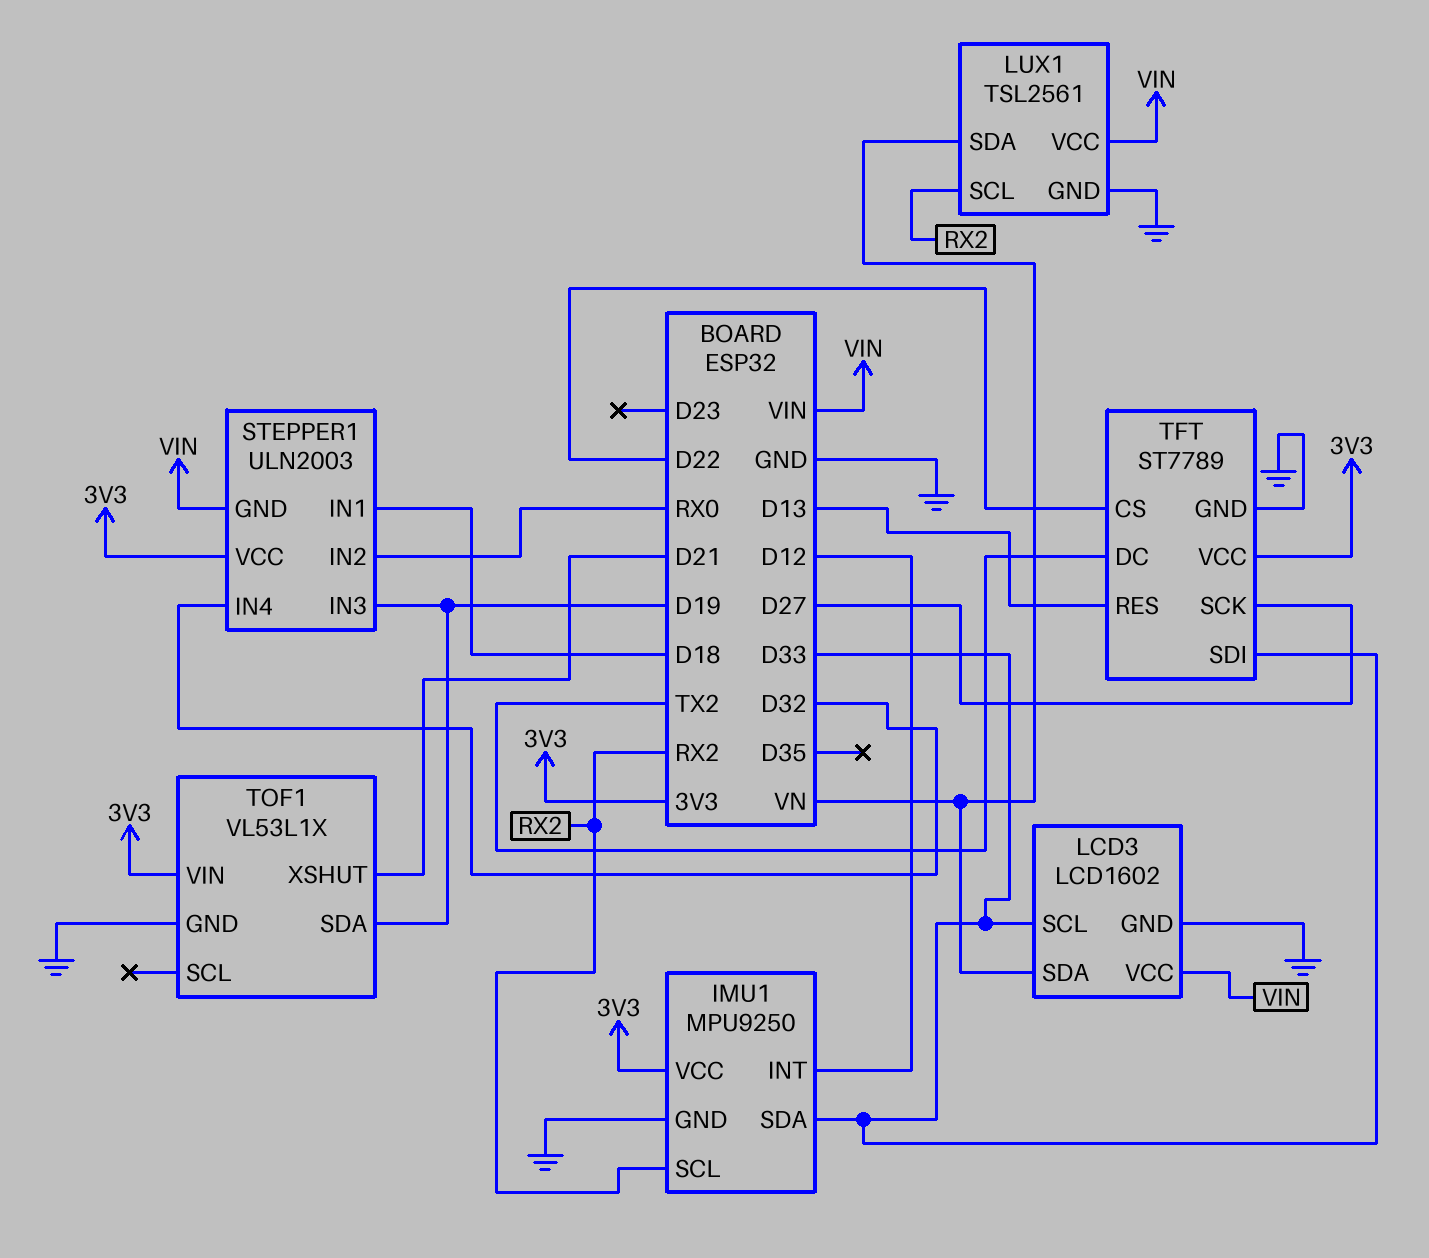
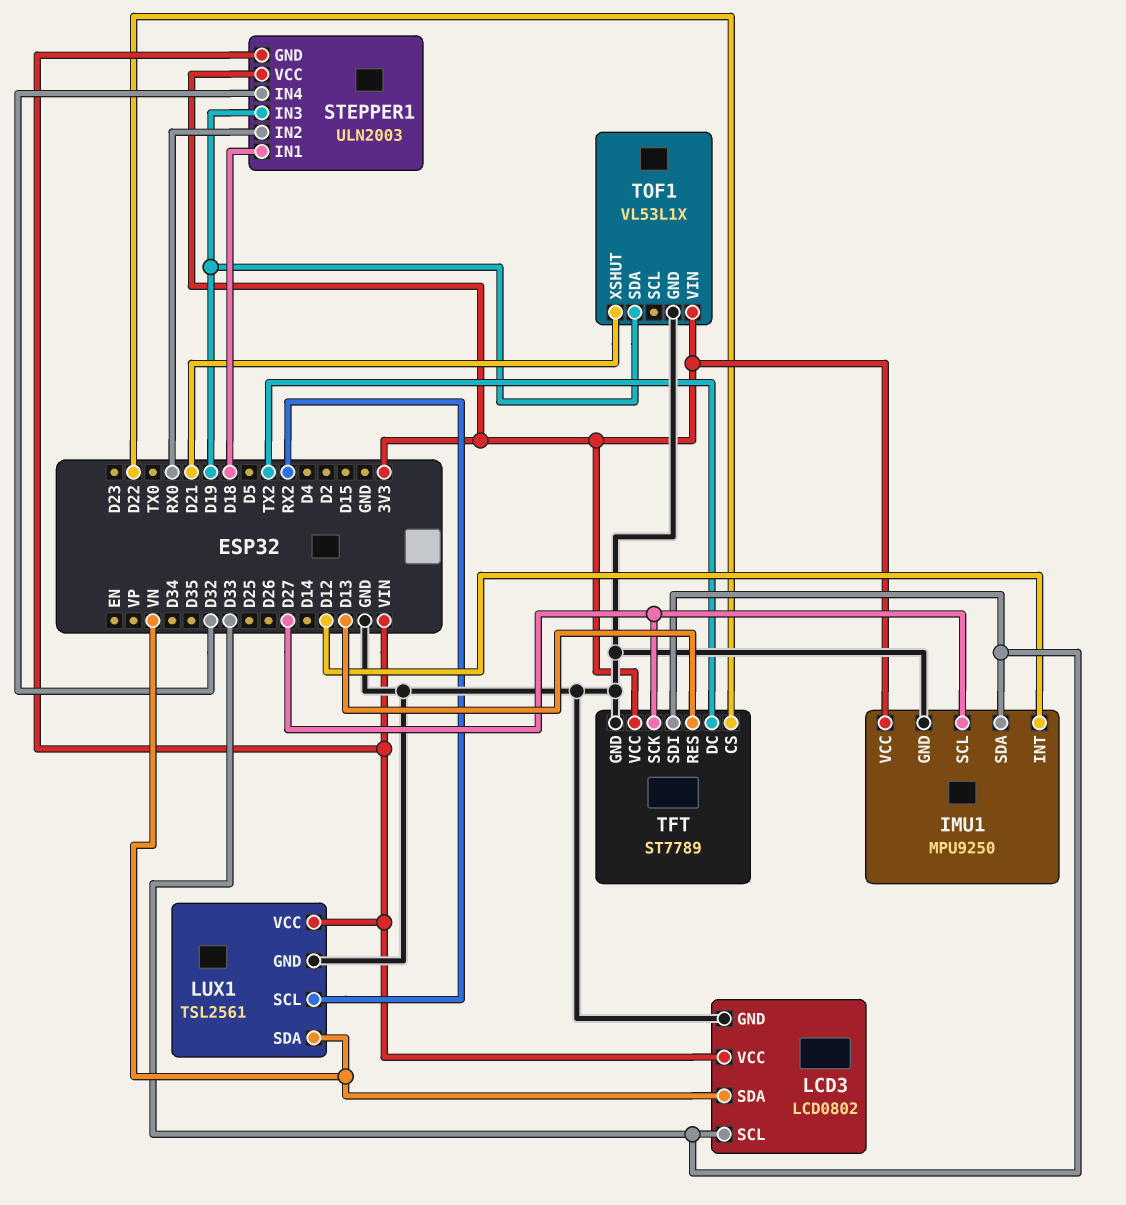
IMU1 pin SCL: RX2 -> D27
LCD3: LCD1602 -> LCD0802

